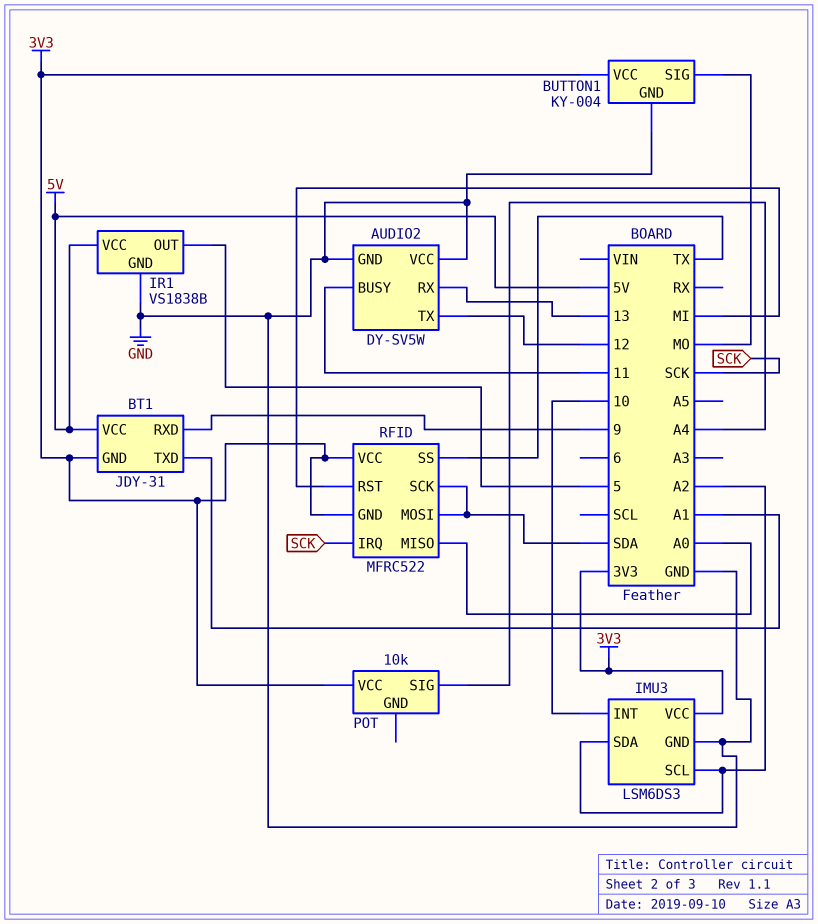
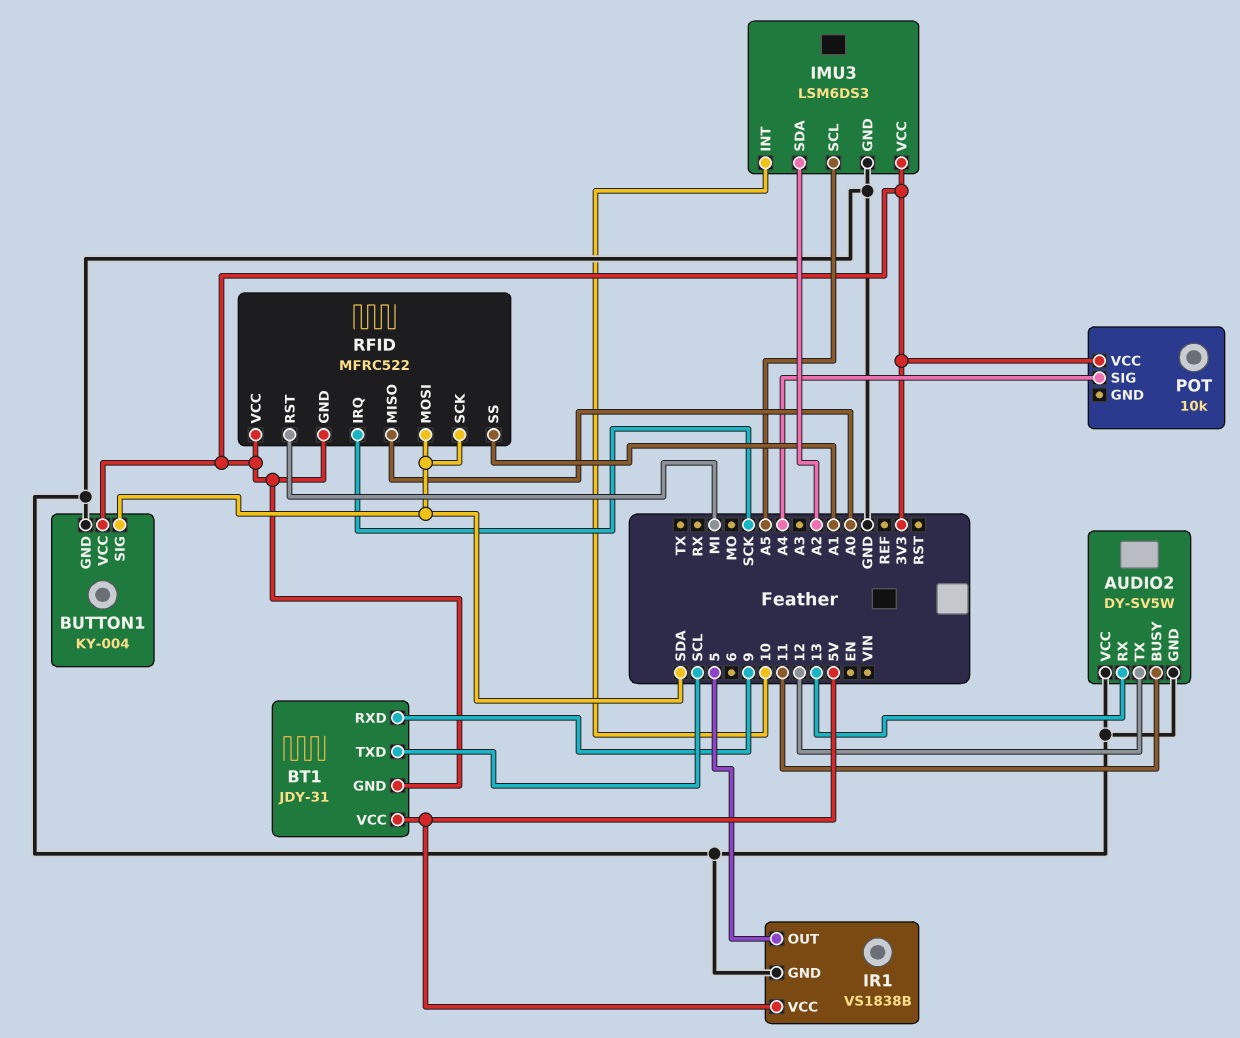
BT1 pin TXD: A1 -> SCL
BUTTON1 pin SIG: MO -> SDA
IMU3 pin SCL: A2 -> A5
RFID pin SS: TX -> A1

